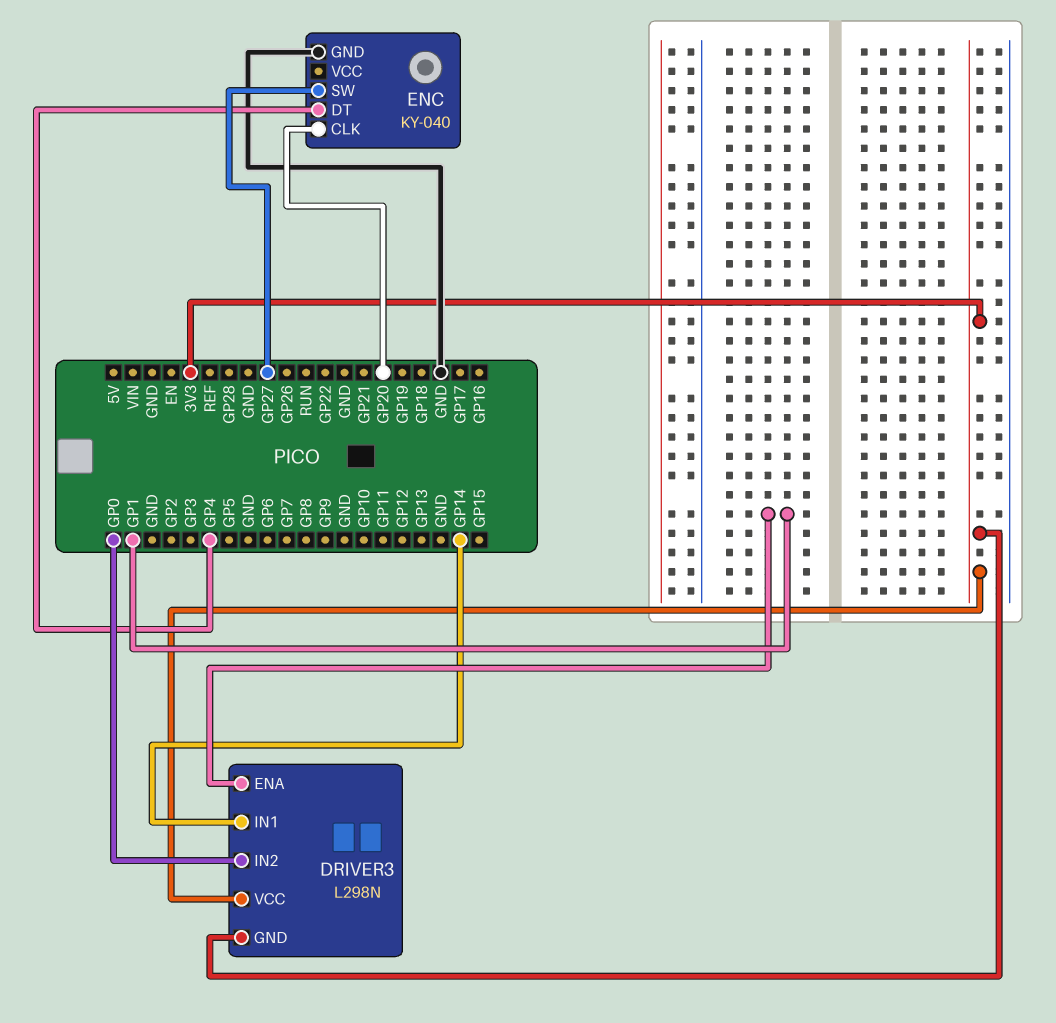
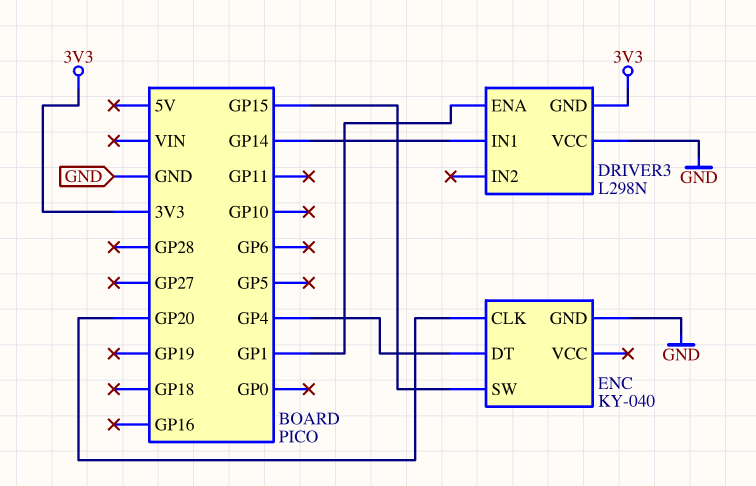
DRIVER3 pin IN2: GP0 -> none
DRIVER3 pin VCC: 3V3 -> GND
ENC pin SW: GP27 -> GP15

